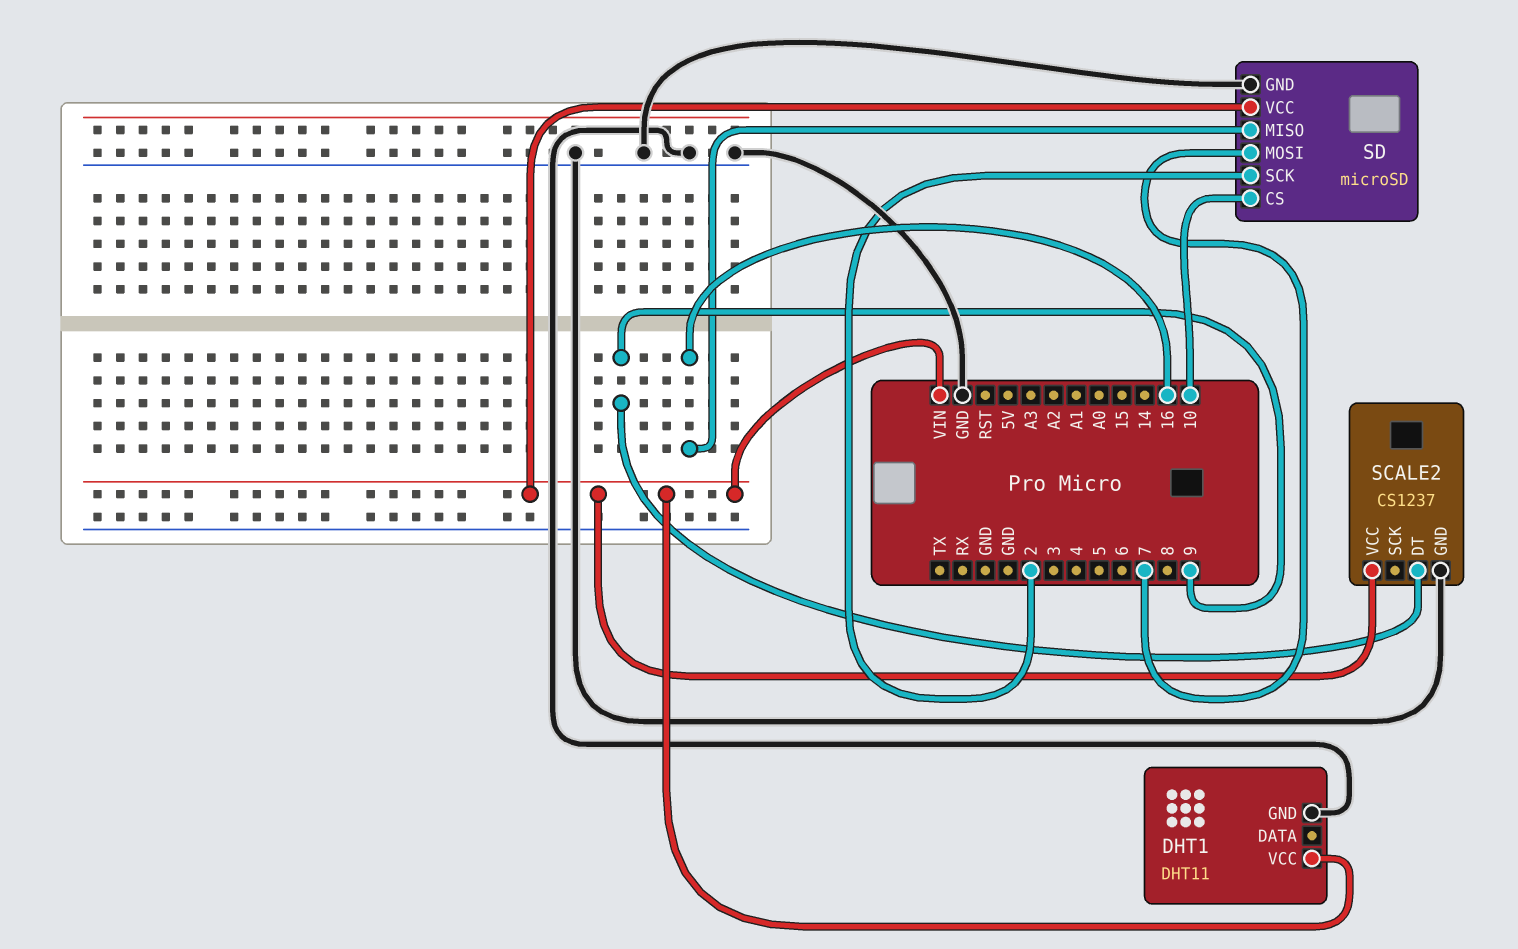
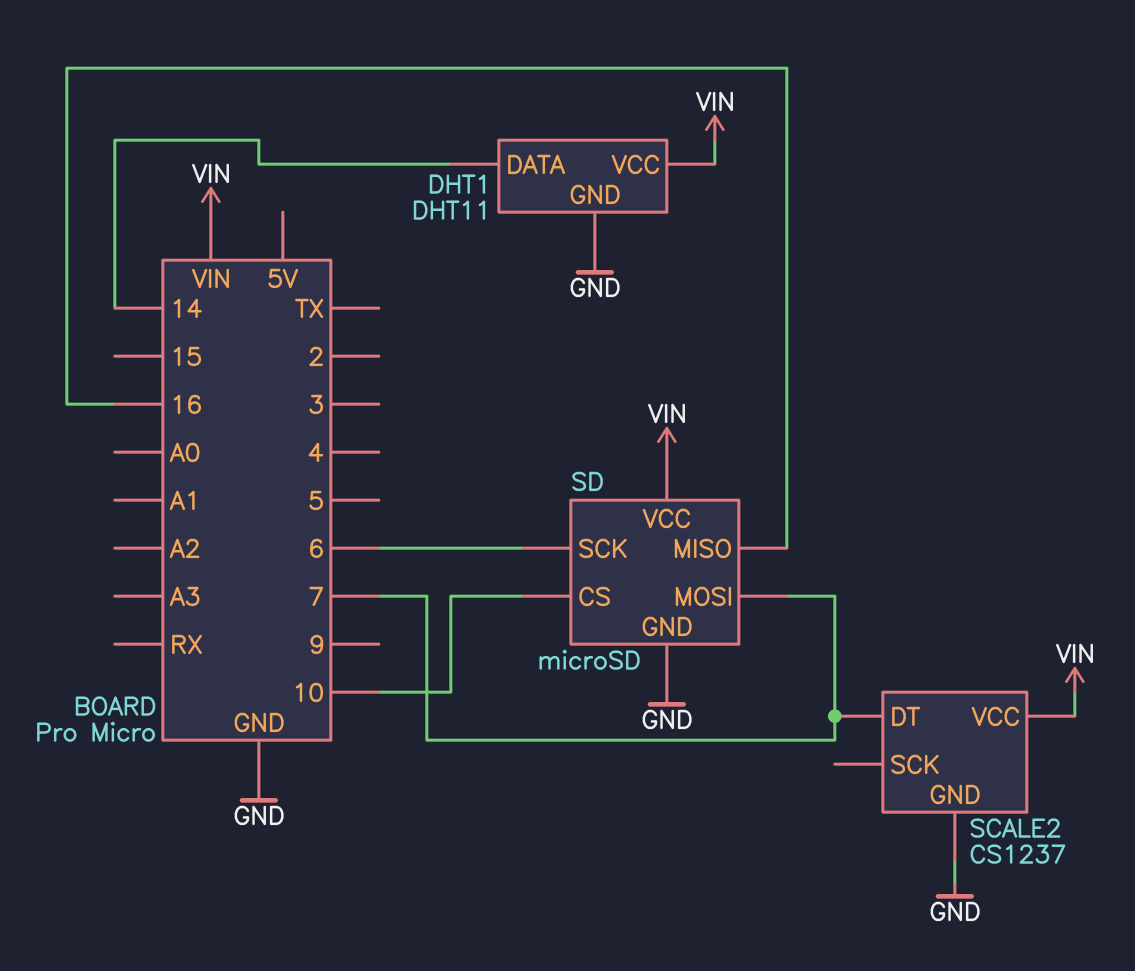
DHT1 pin DATA: none -> 14
SCALE2 pin DT: 9 -> 7
SD pin SCK: 2 -> 6

